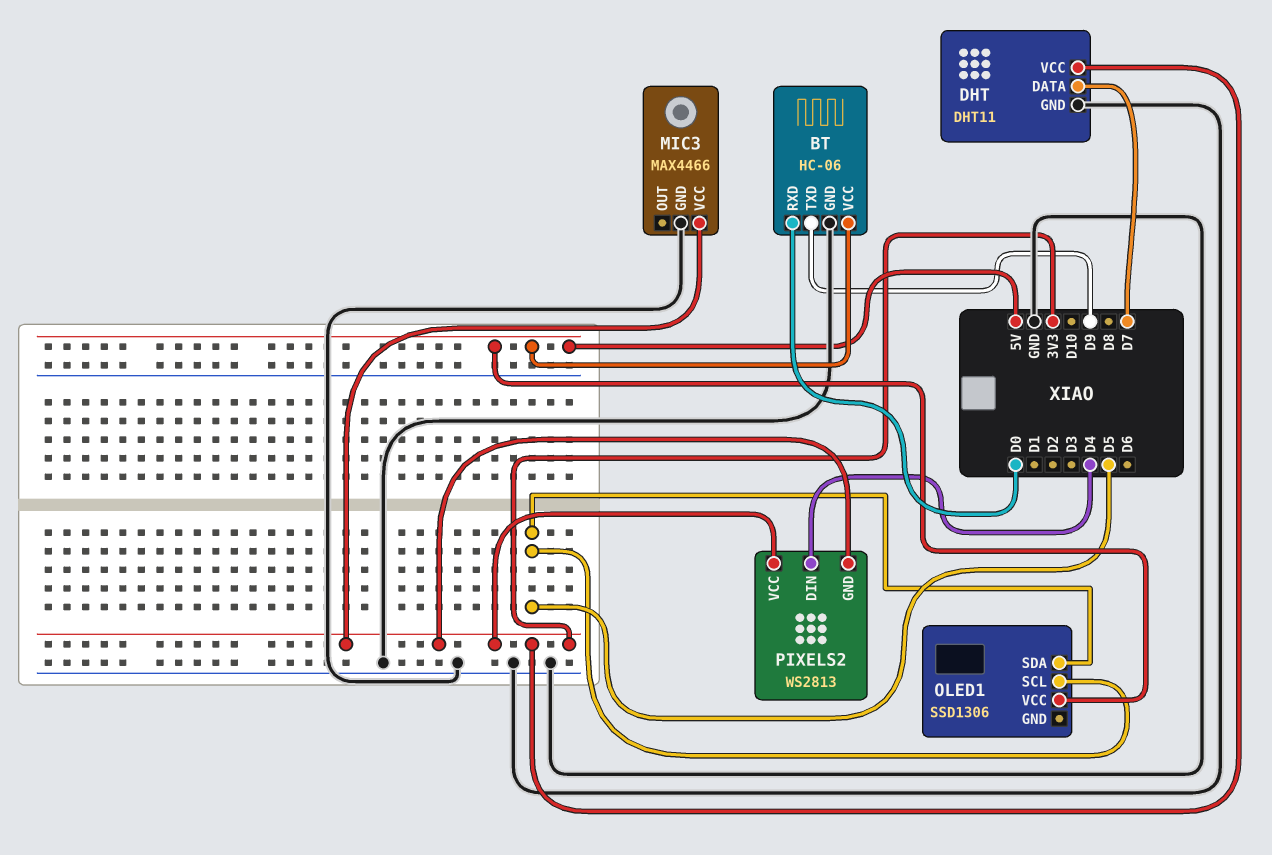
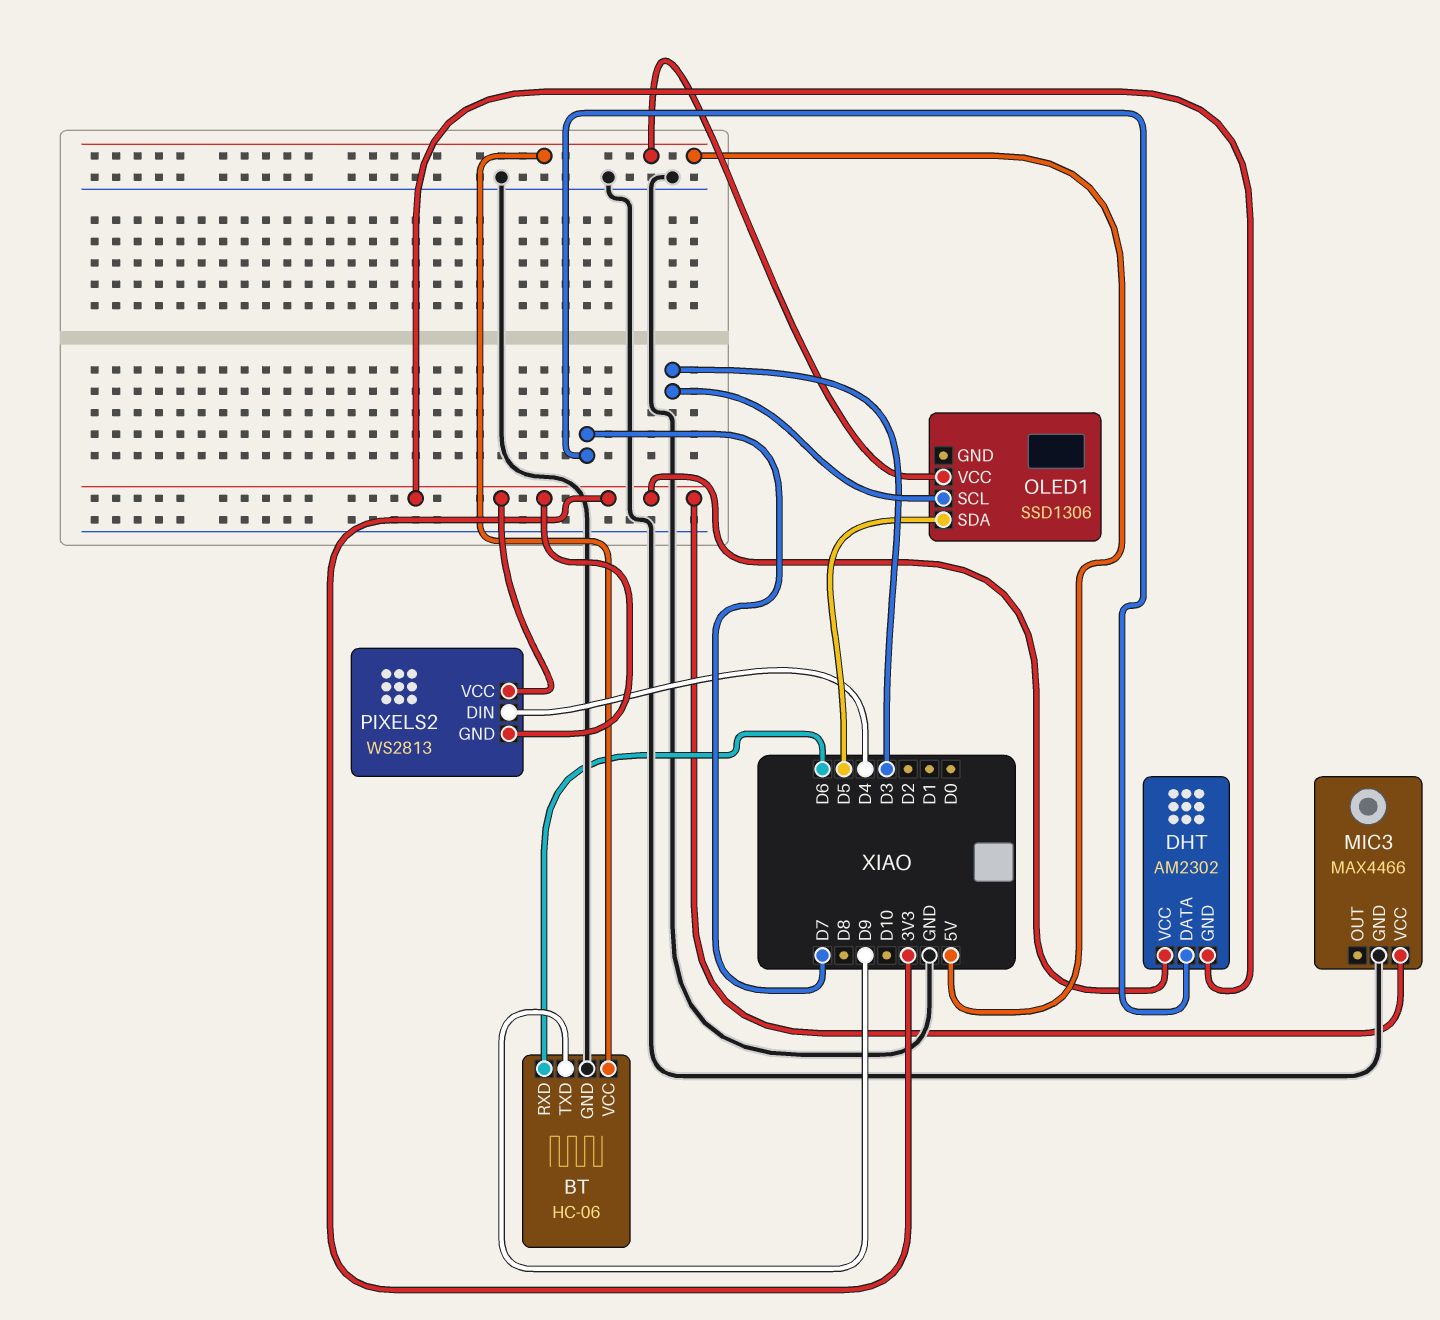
BT pin RXD: D0 -> D6
DHT: DHT11 -> AM2302
DHT pin GND: GND -> 3V3
OLED1 pin SCL: D5 -> D3

